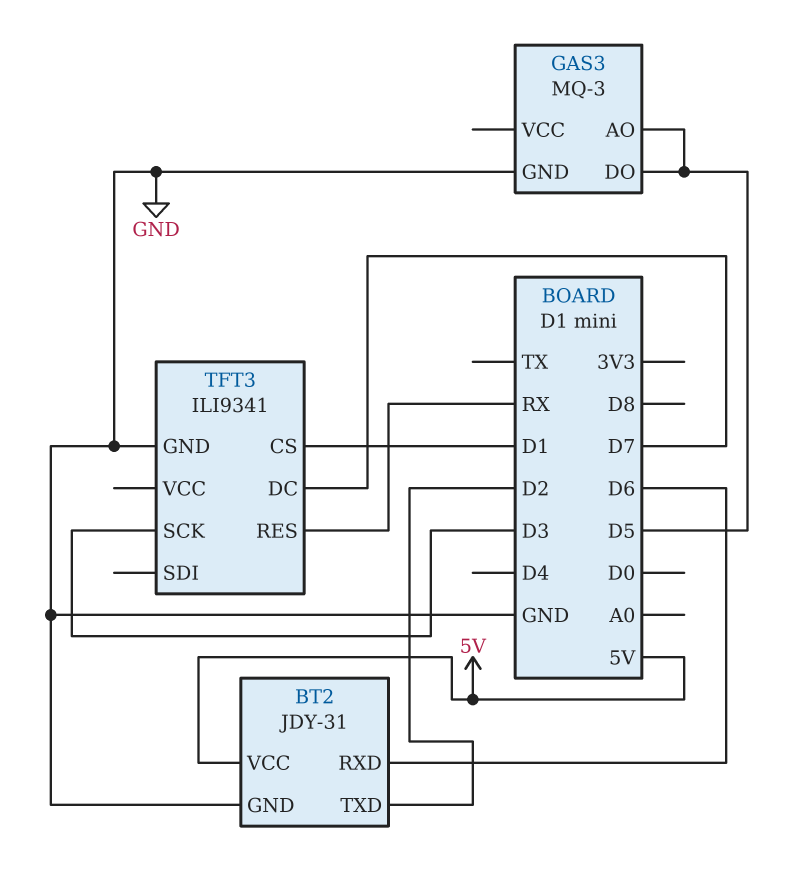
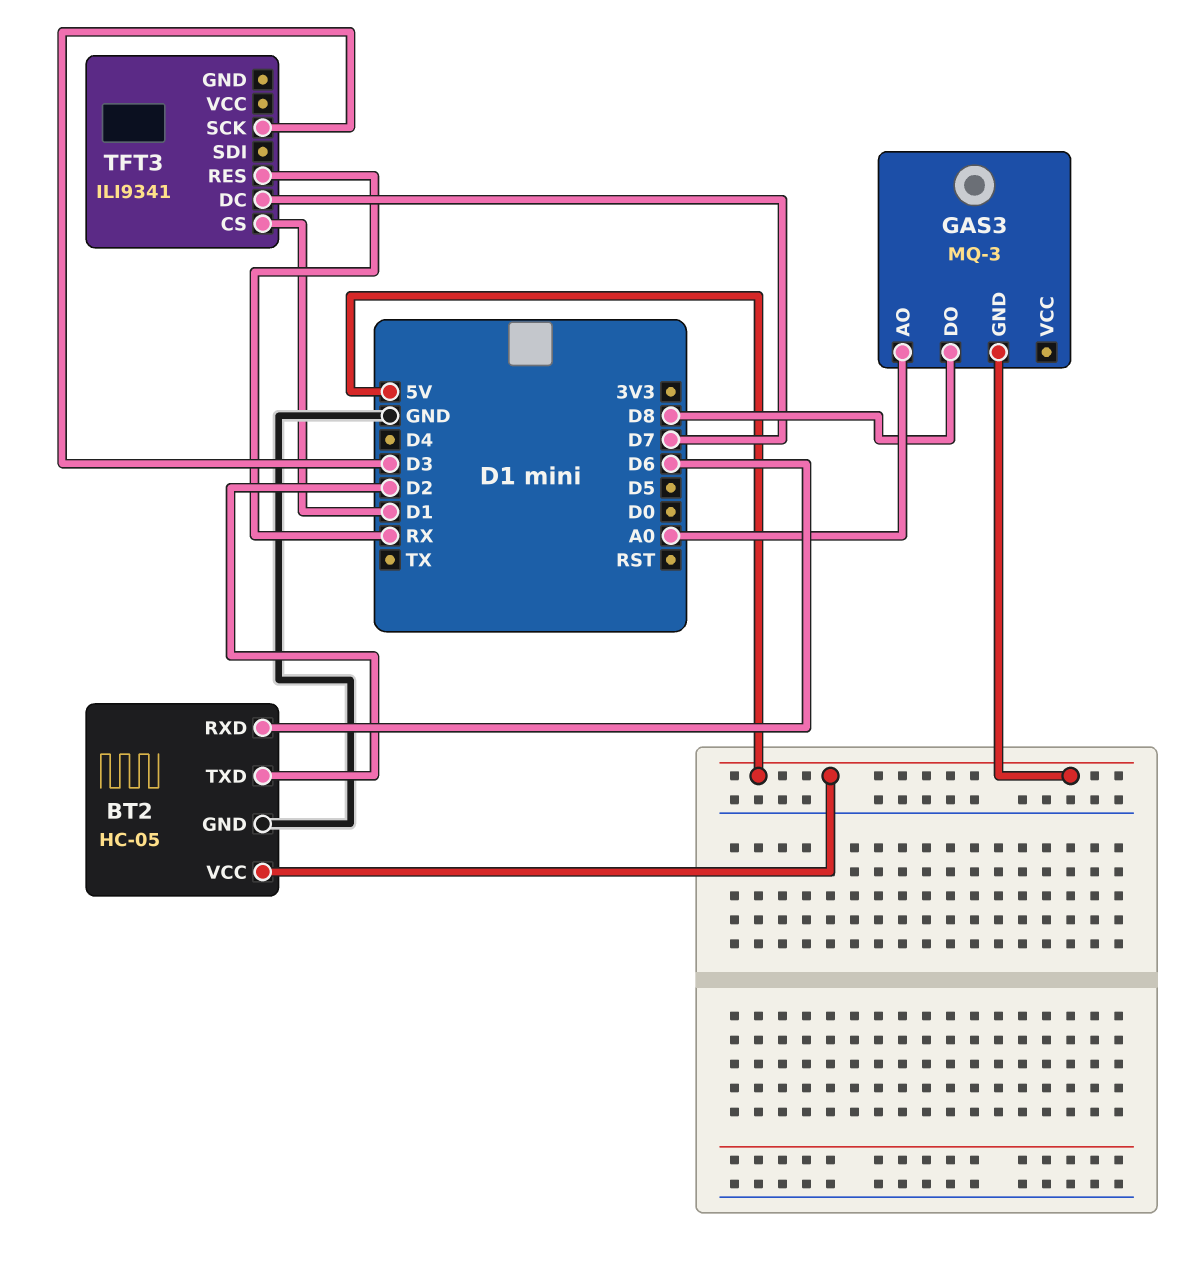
BT2: JDY-31 -> HC-05
GAS3 pin AO: D5 -> A0
GAS3 pin DO: D5 -> D8
GAS3 pin GND: GND -> 5V
TFT3 pin GND: GND -> none

